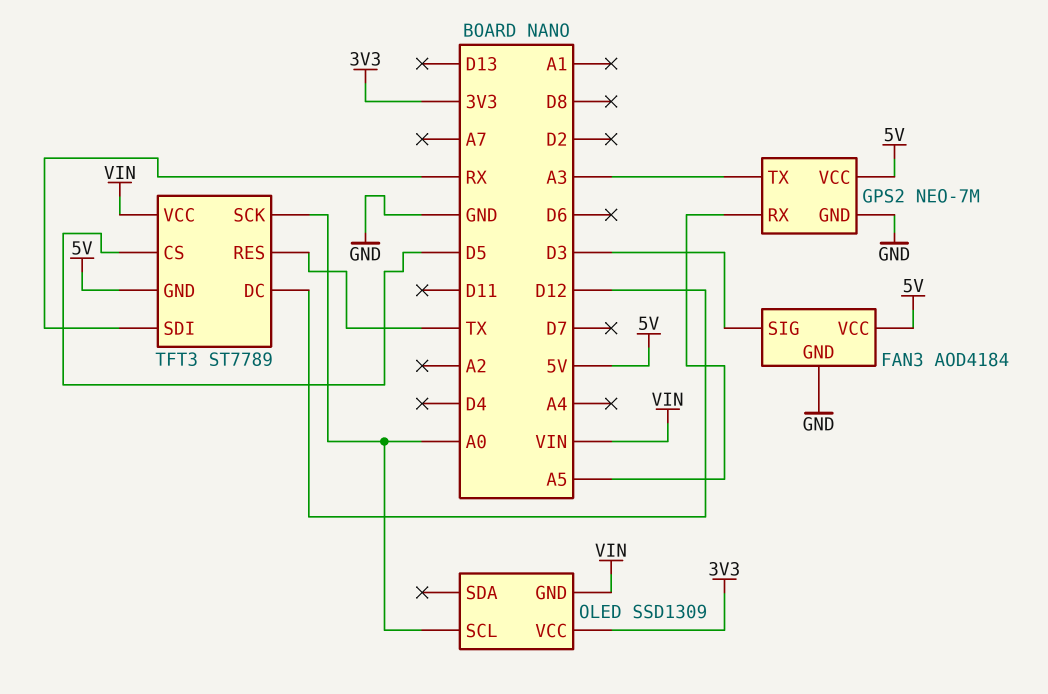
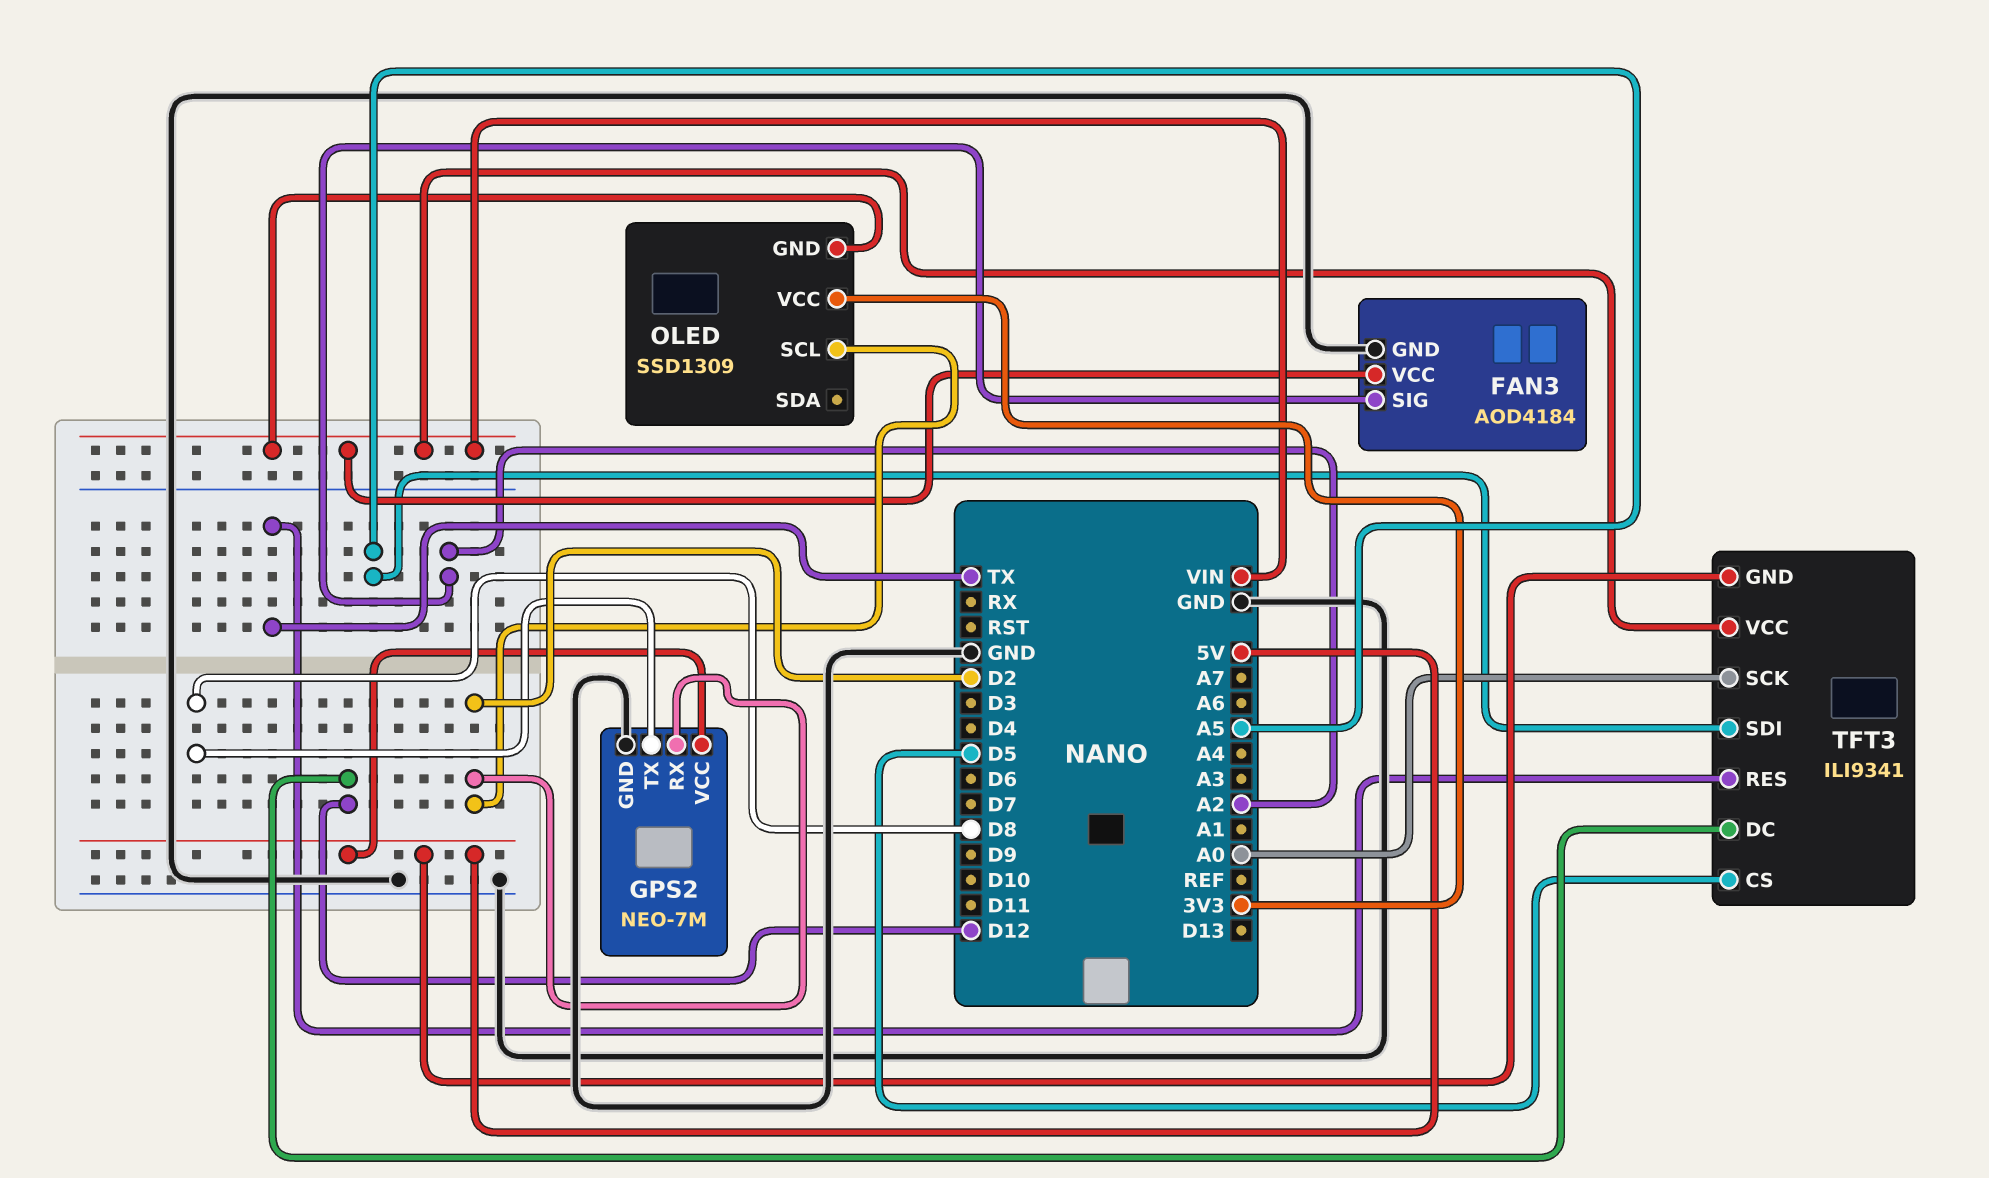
FAN3 pin SIG: D3 -> A2
FAN3 pin VCC: 5V -> VIN
GPS2 pin RX: A5 -> D2
GPS2 pin TX: A3 -> D8
OLED pin SCL: A0 -> D2
TFT3: ST7789 -> ILI9341
TFT3 pin SDI: RX -> A5

